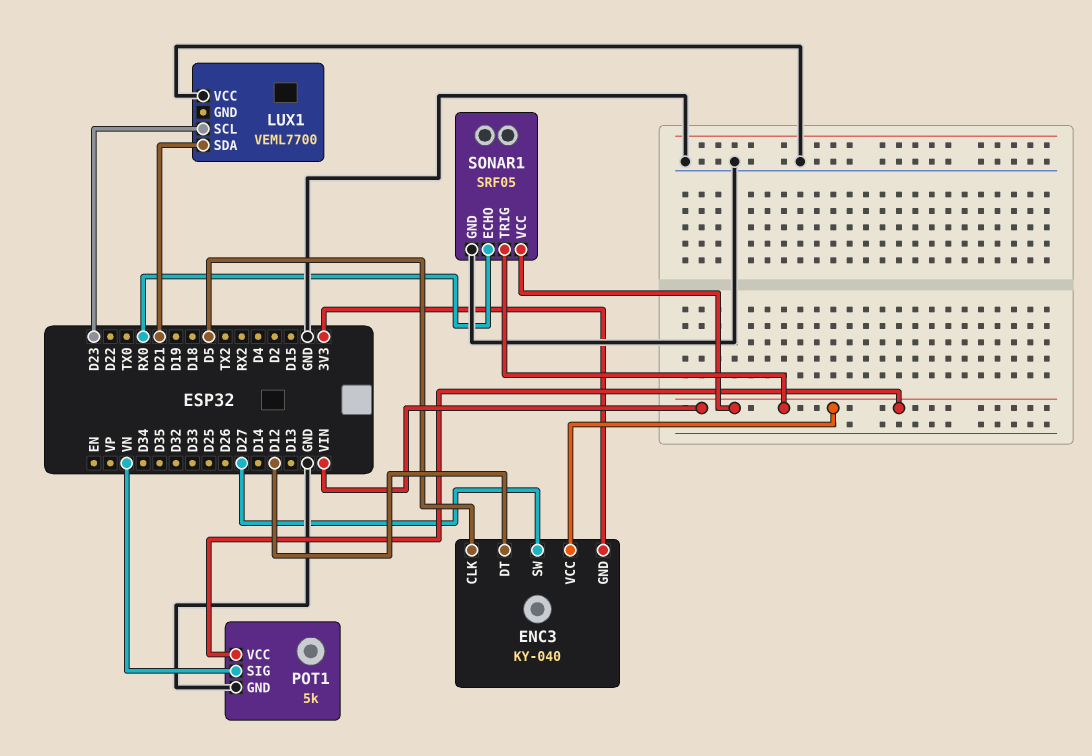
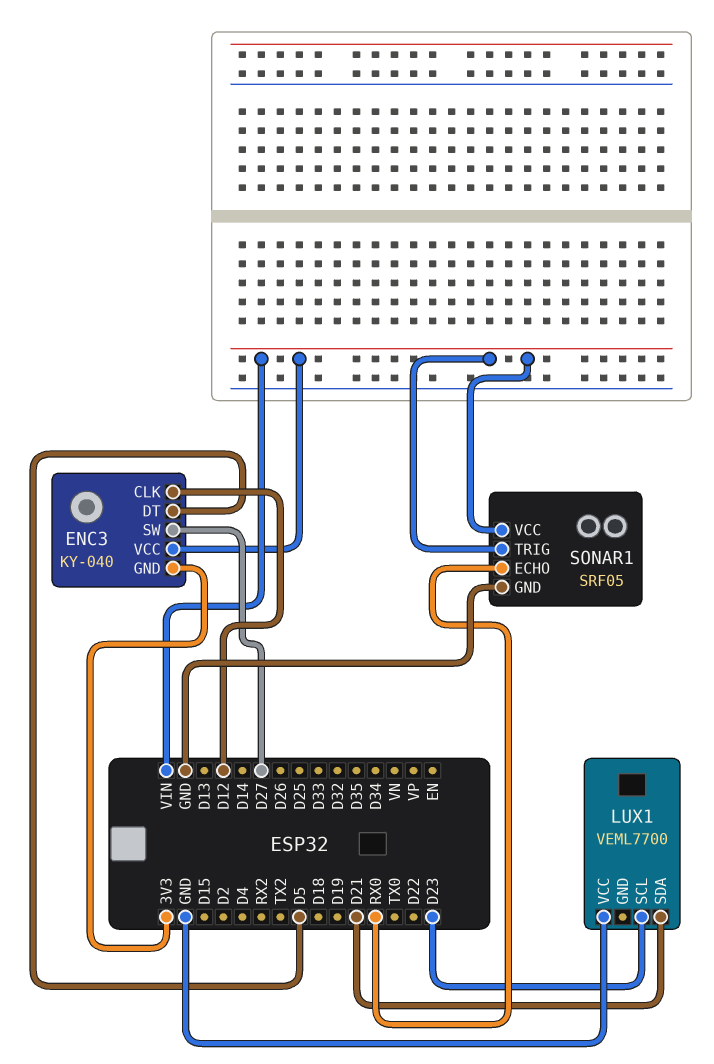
ENC3 pin CLK: D5 -> D12
ENC3 pin DT: D12 -> D5
POT1: 5k -> none
POT1 pin GND: GND -> none
POT1 pin SIG: VN -> none
POT1 pin VCC: VIN -> none

